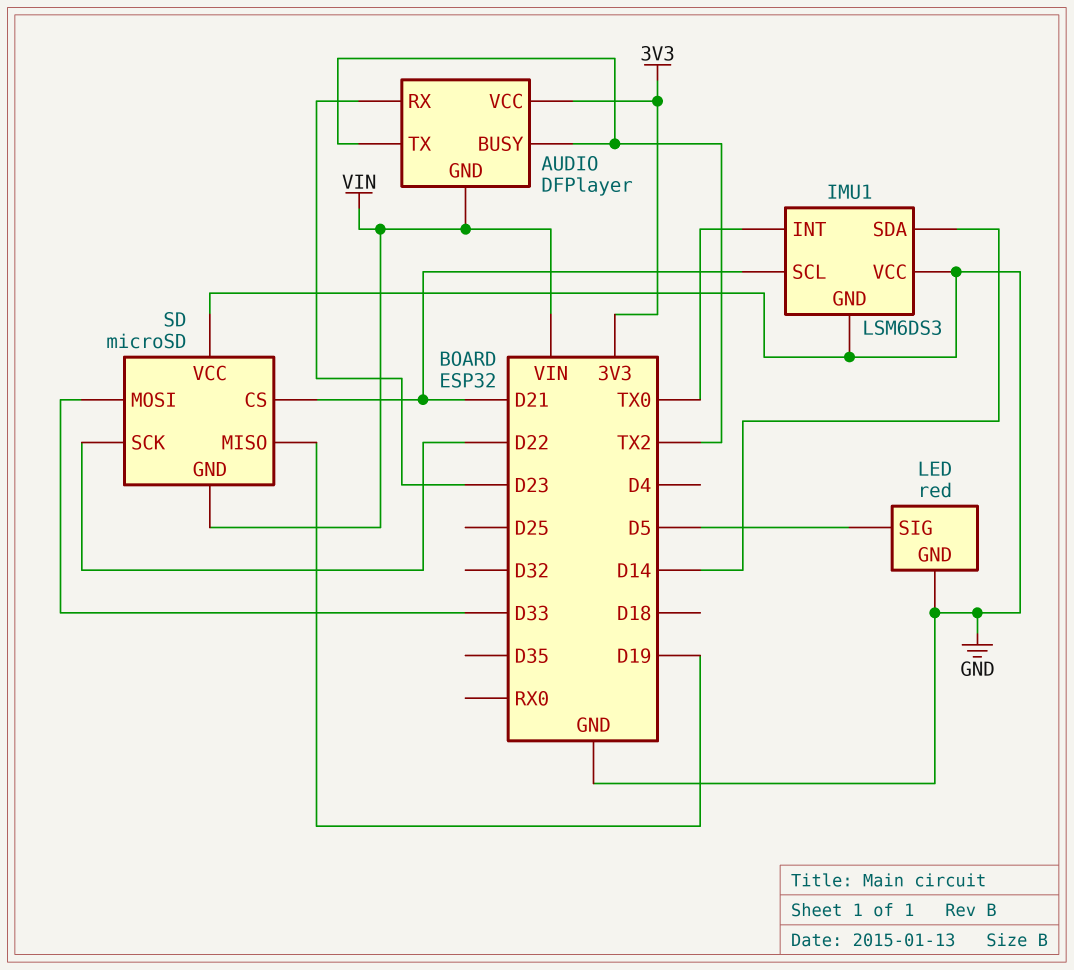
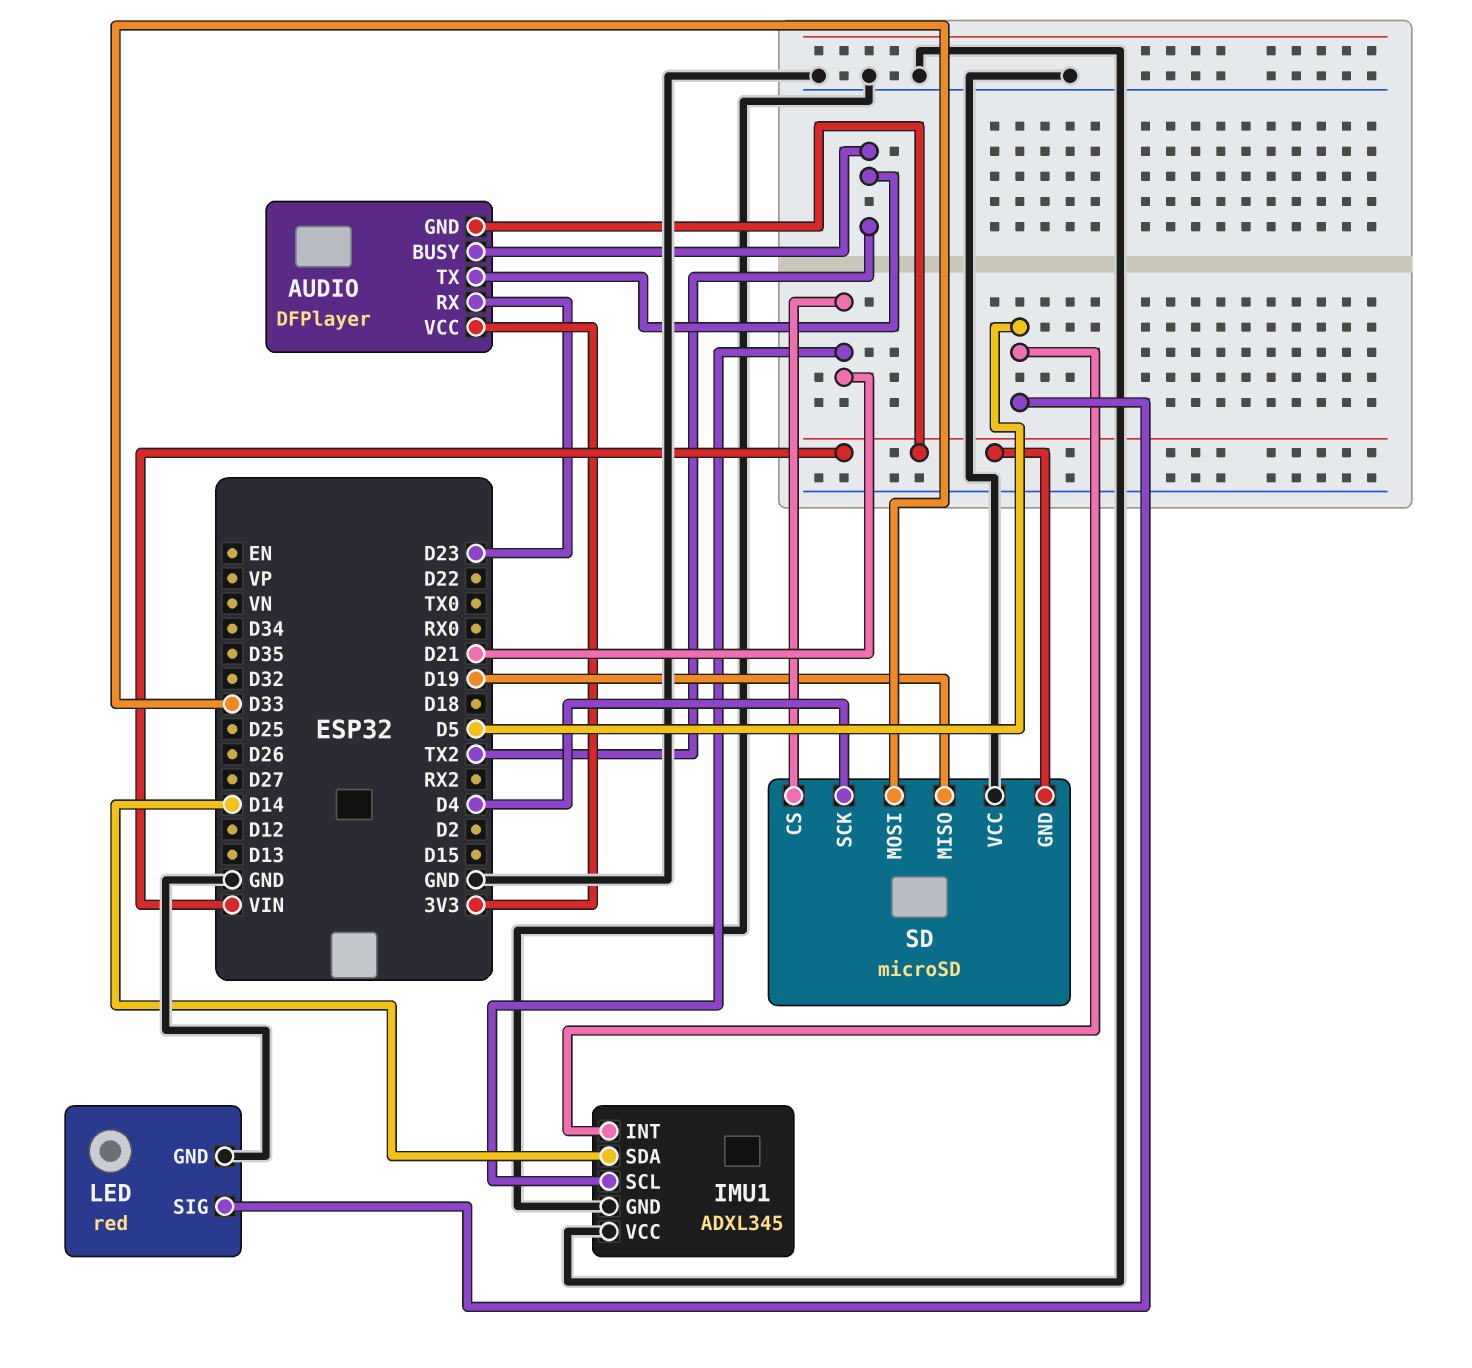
IMU1: LSM6DS3 -> ADXL345
IMU1 pin INT: TX0 -> D5
SD pin SCK: D22 -> D4

